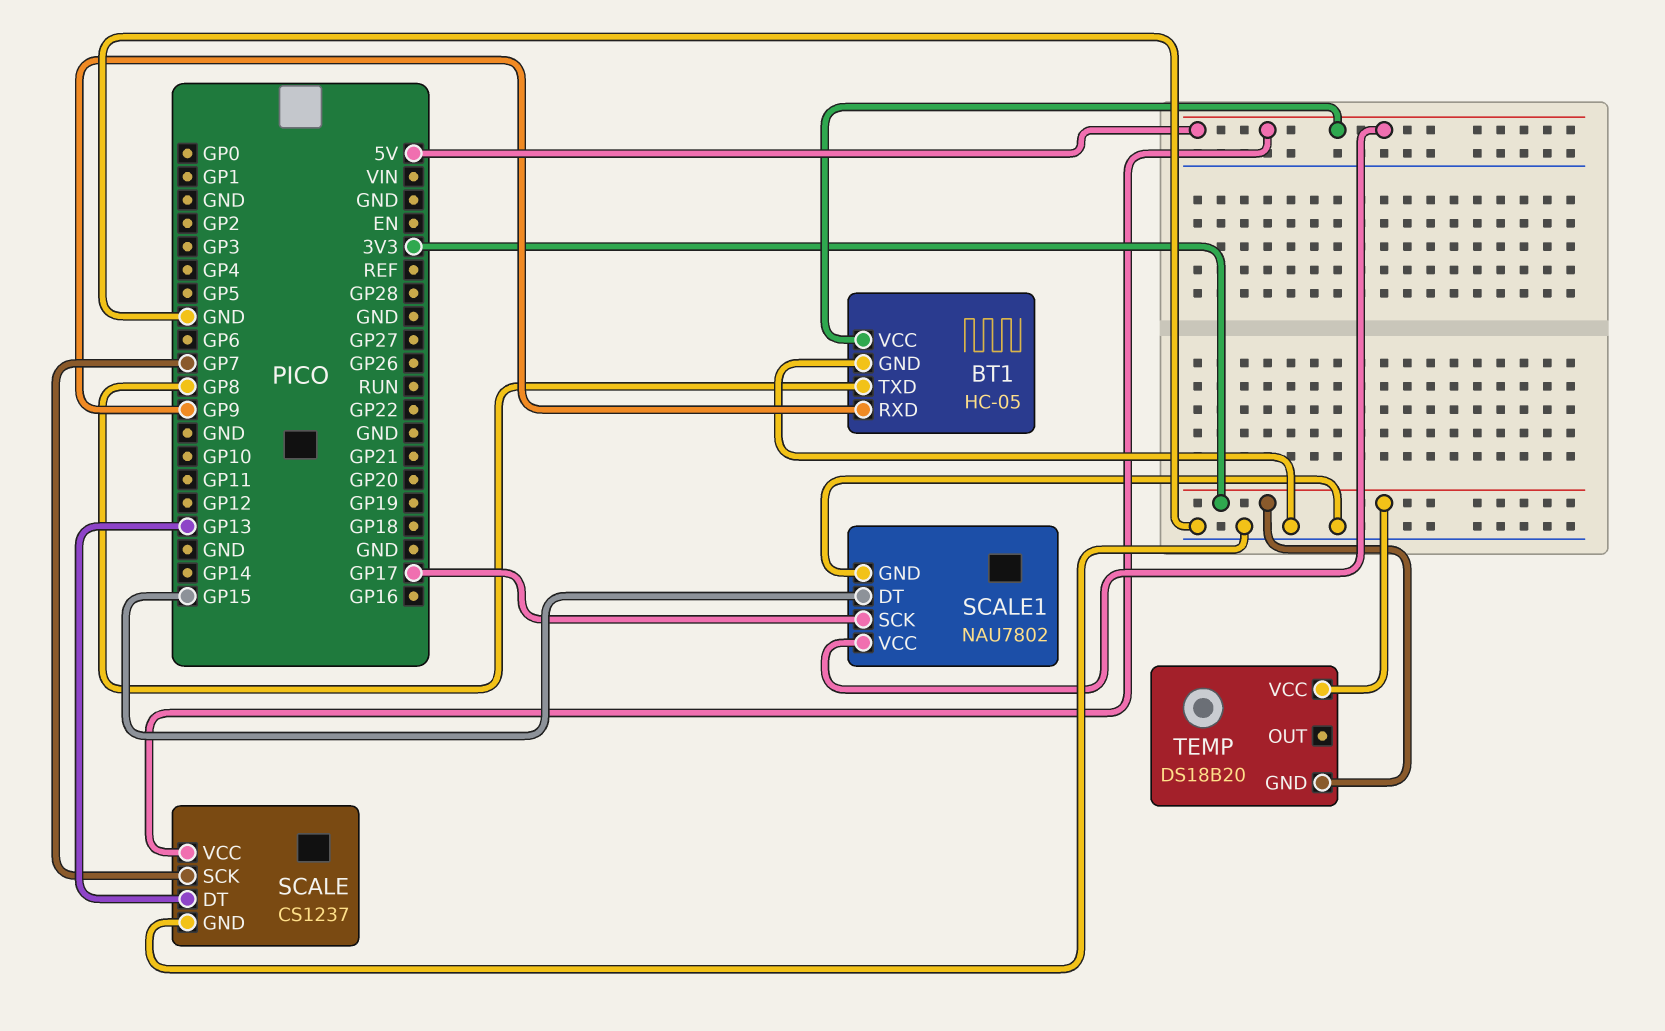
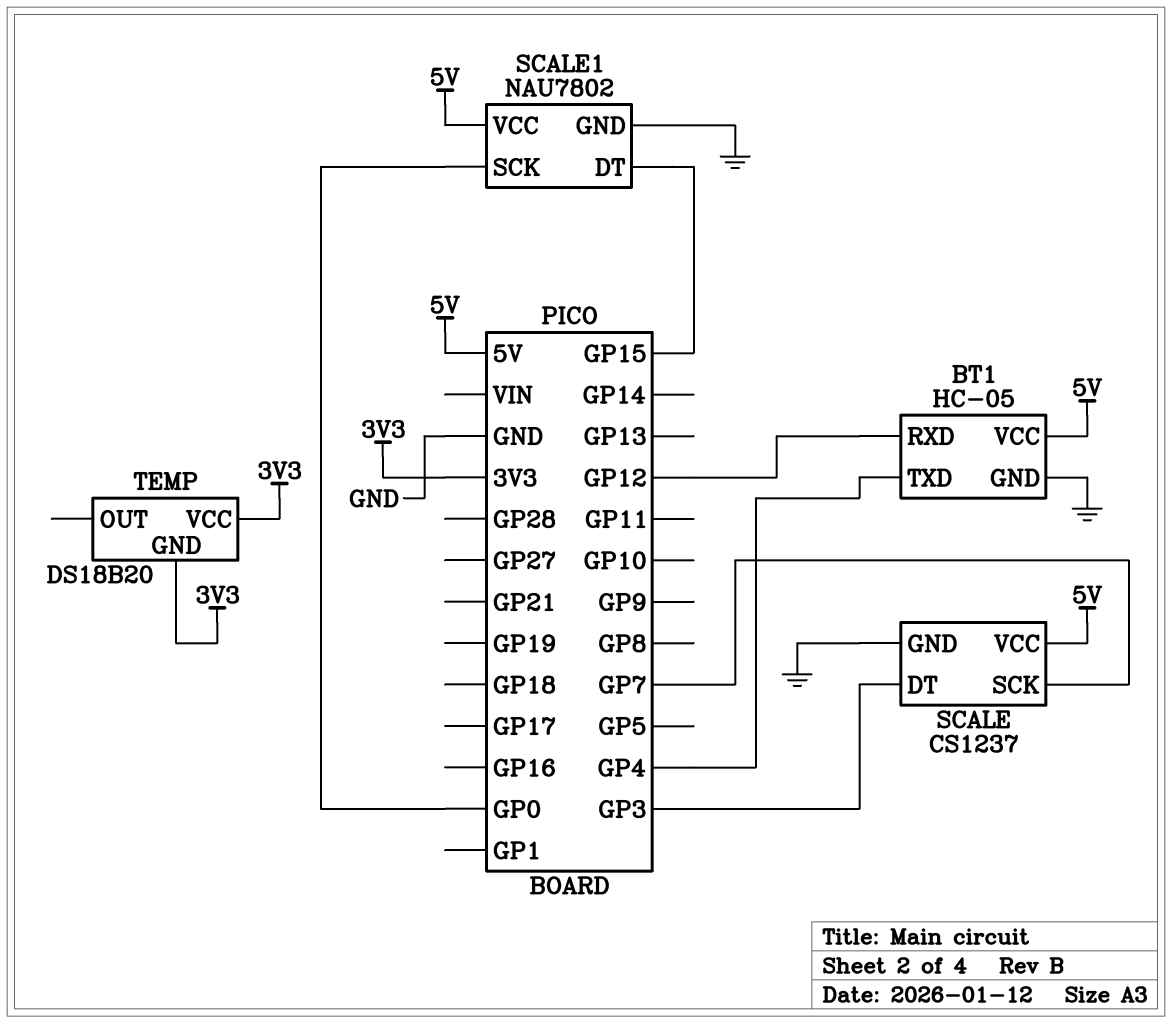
BT1 pin RXD: GP9 -> GP12
BT1 pin TXD: GP8 -> GP4
SCALE pin DT: GP13 -> GP3
SCALE1 pin SCK: GP17 -> GP0

